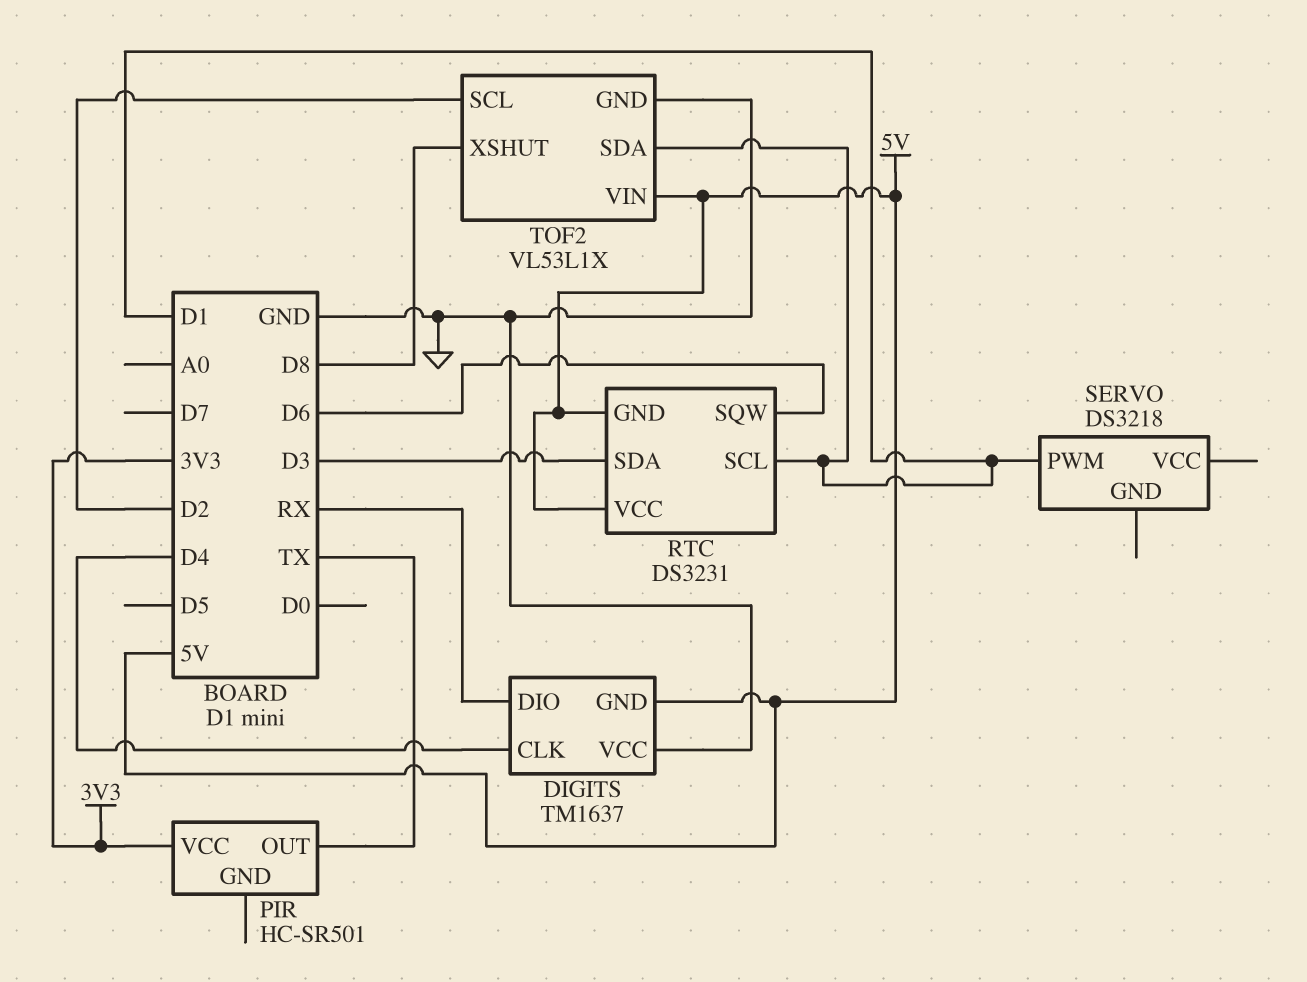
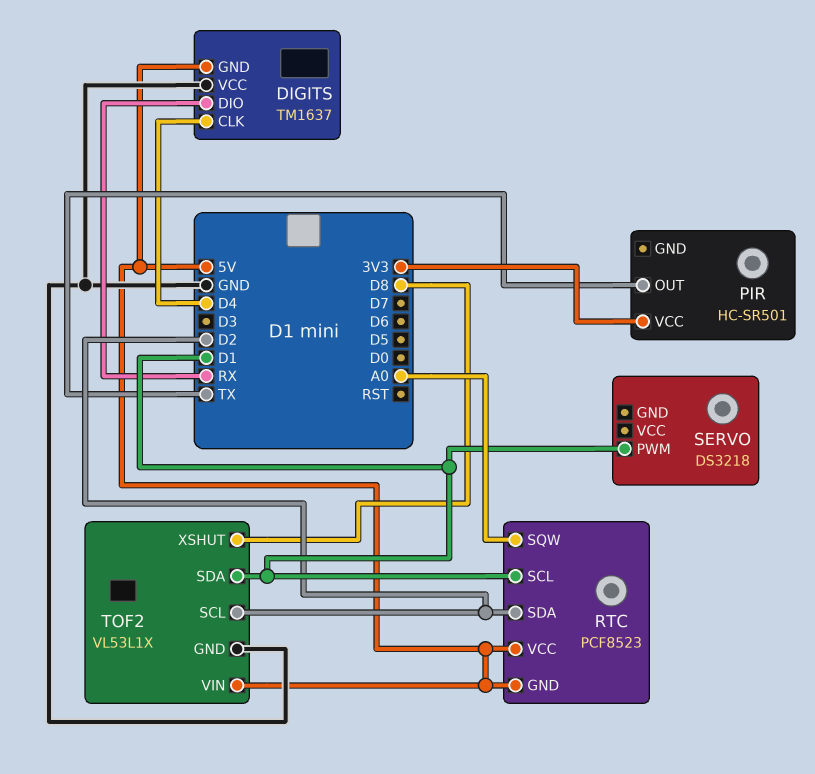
RTC: DS3231 -> PCF8523
RTC pin SDA: D3 -> D2
RTC pin SQW: D6 -> A0

